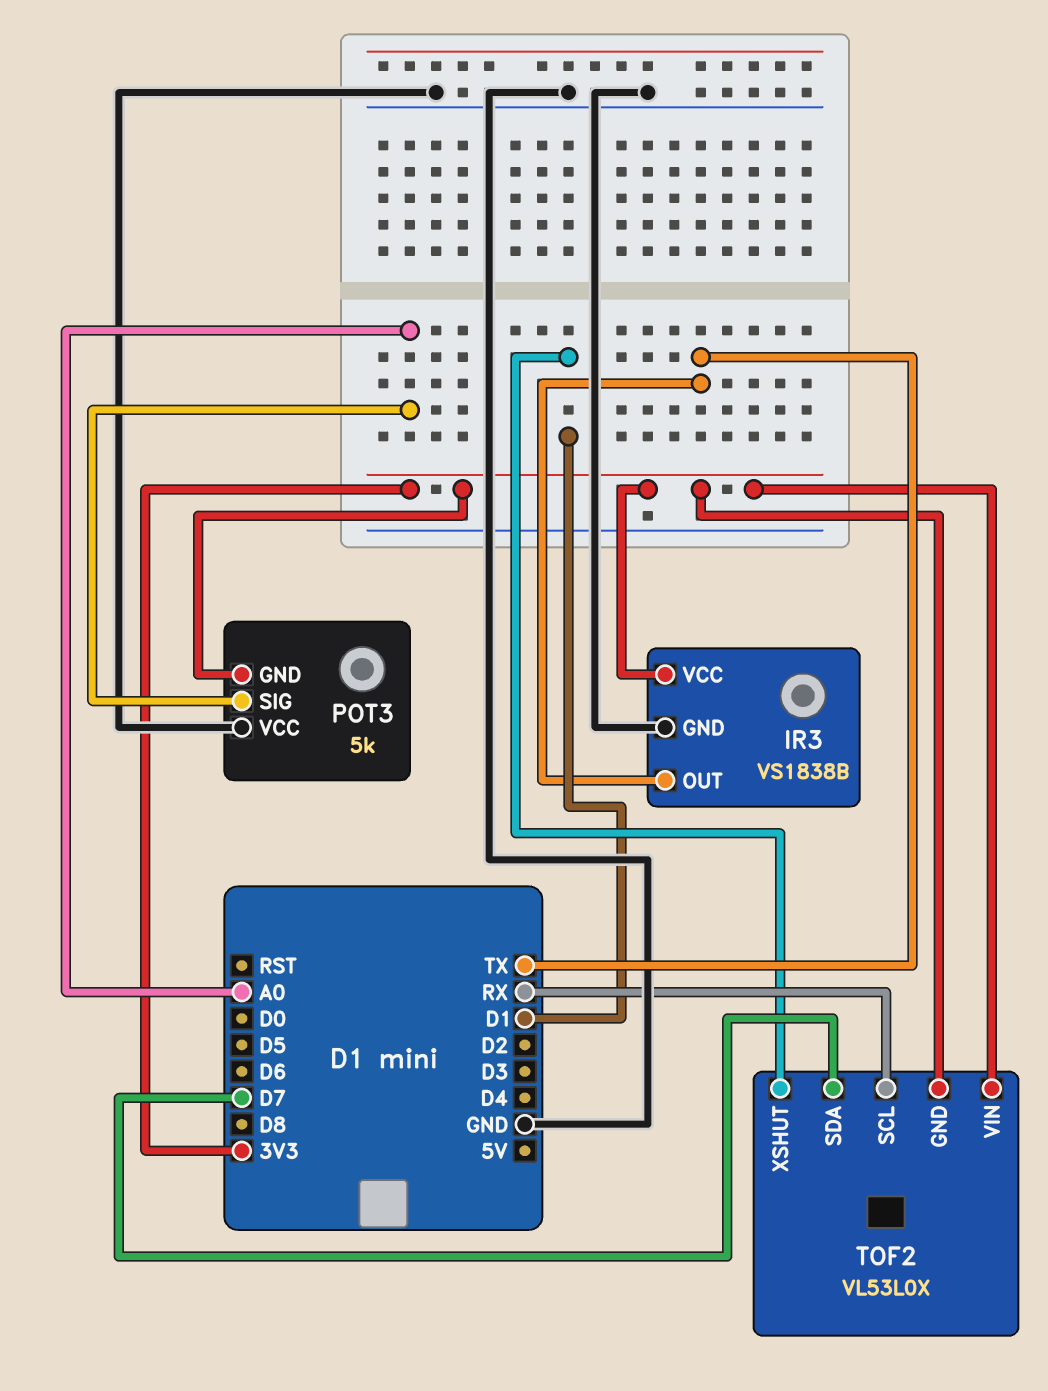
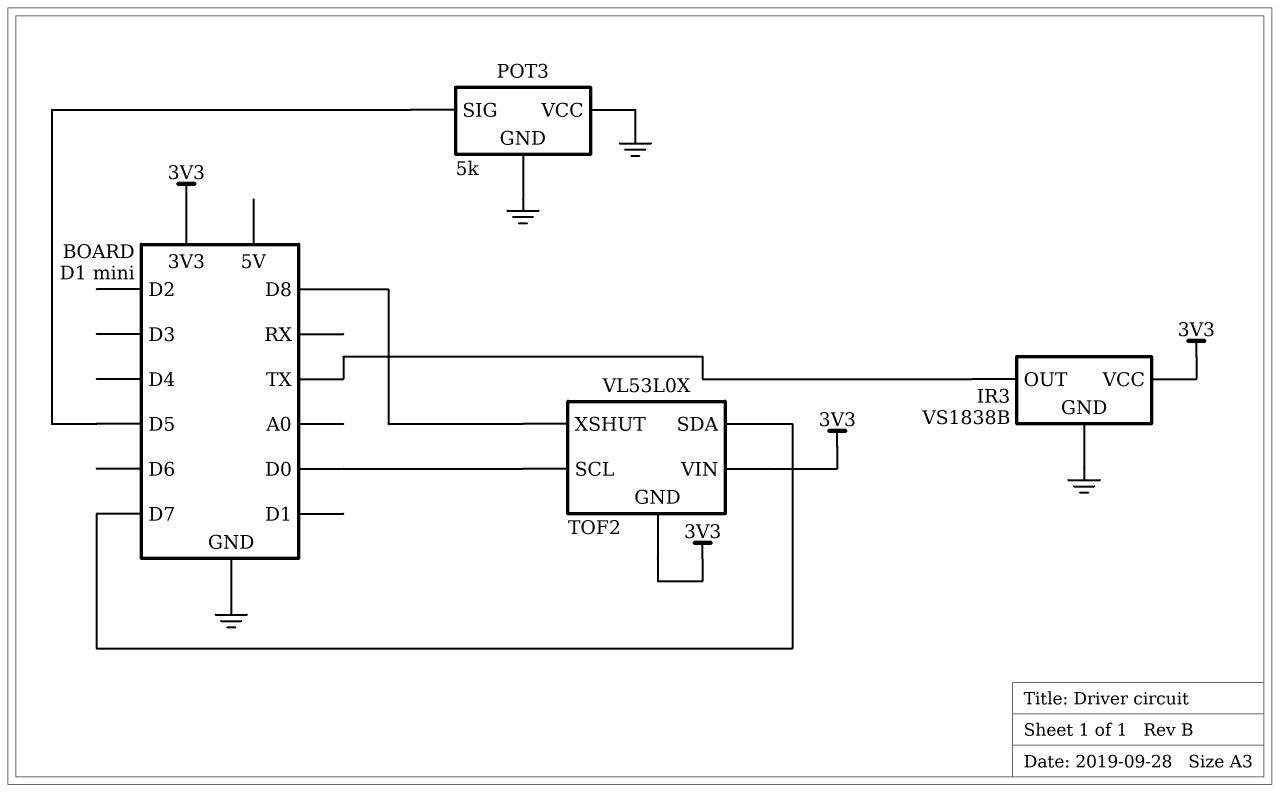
POT3 pin GND: 3V3 -> GND
POT3 pin SIG: A0 -> D5
TOF2 pin SCL: RX -> D0
TOF2 pin XSHUT: D1 -> D8

